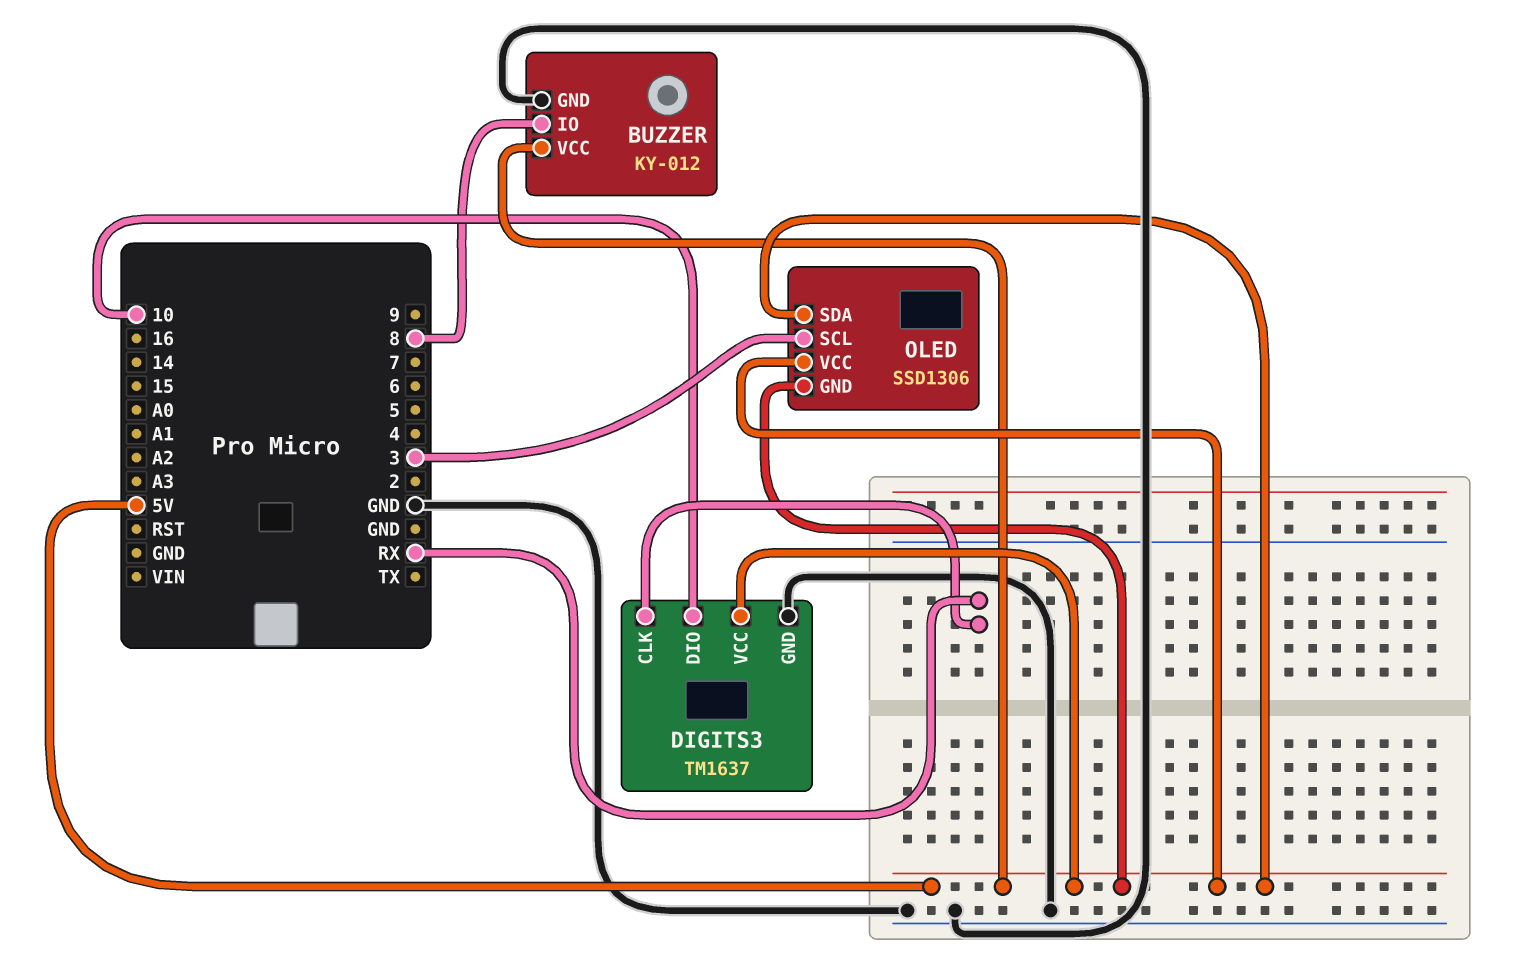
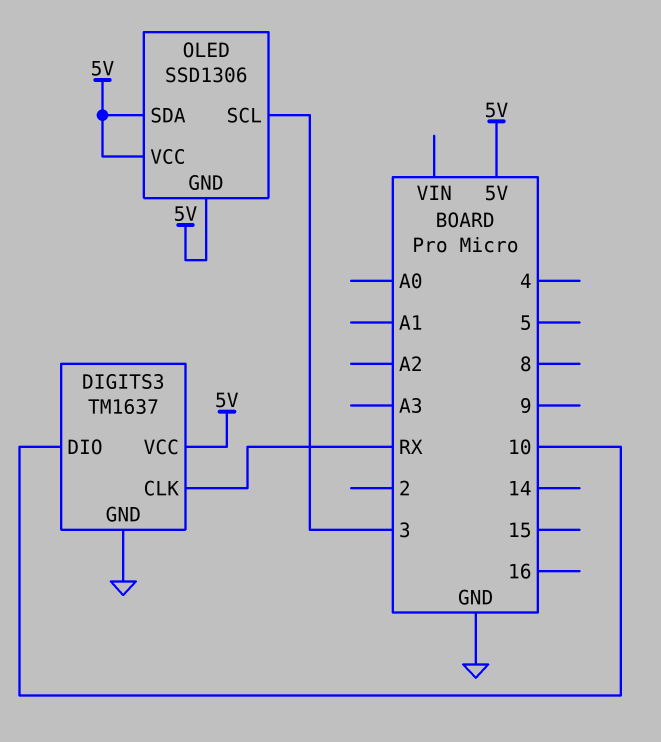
BUZZER: KY-012 -> none
BUZZER pin GND: GND -> none
BUZZER pin IO: 8 -> none
BUZZER pin VCC: 5V -> none

